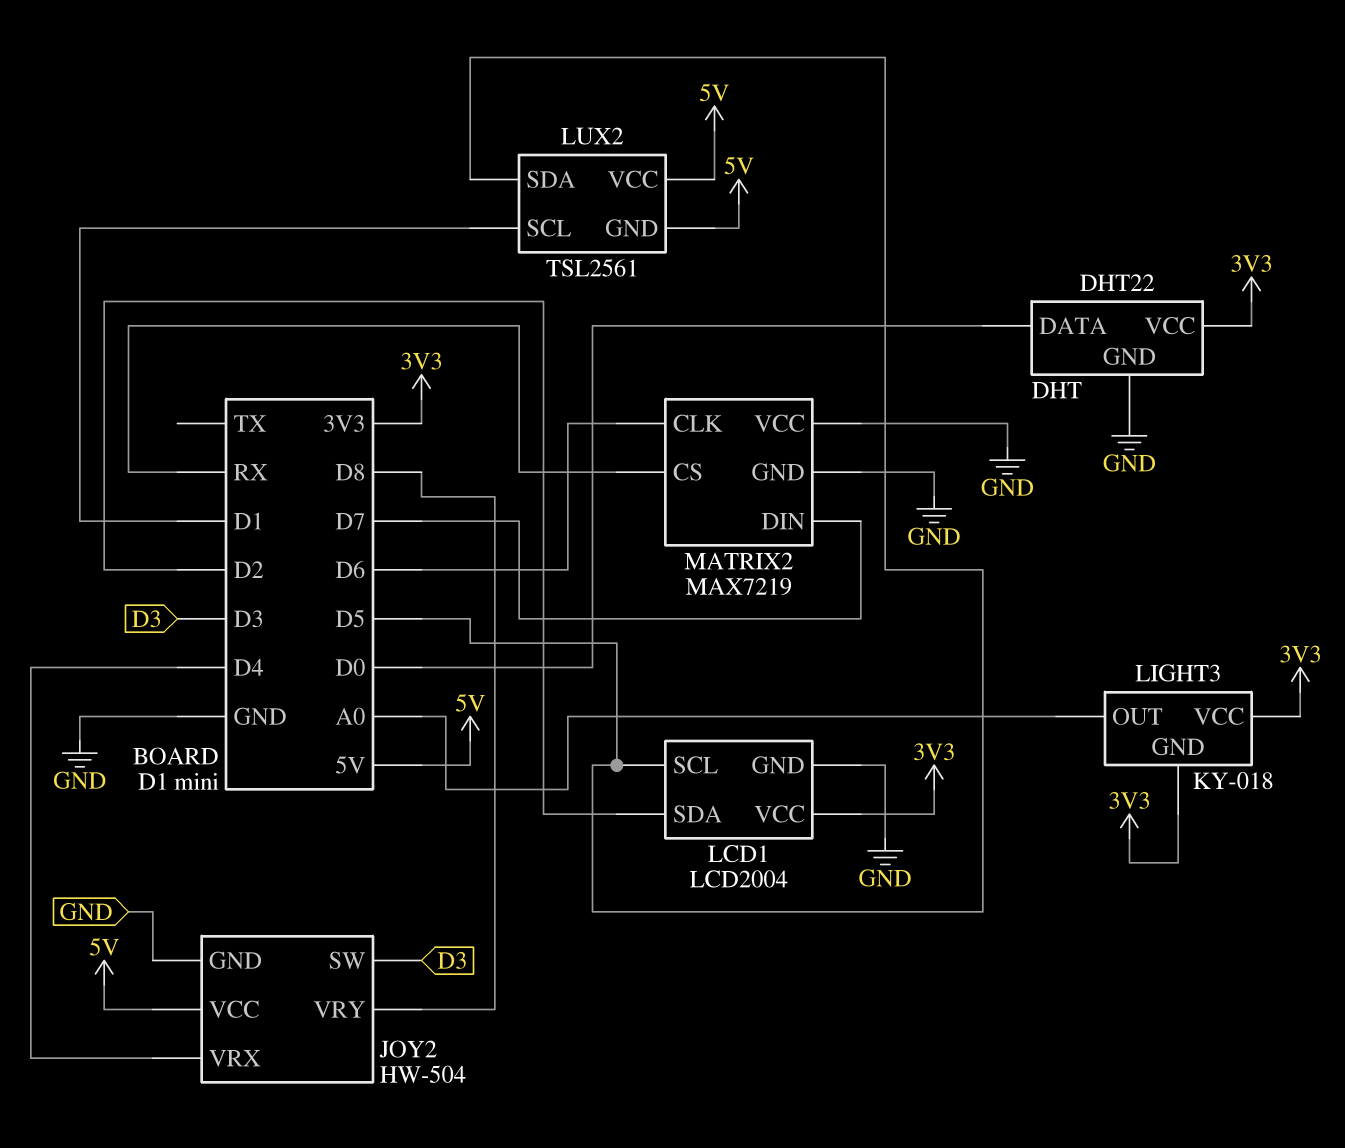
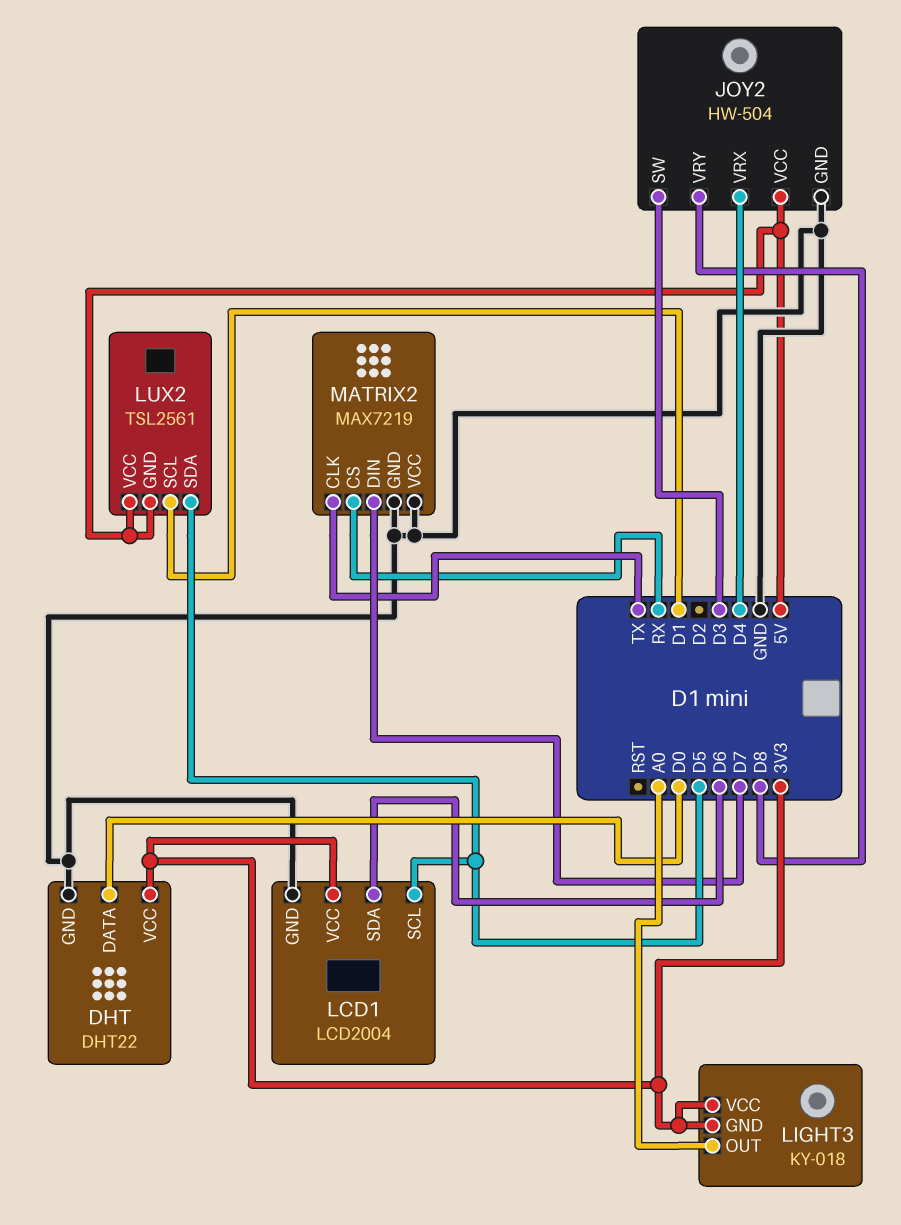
LCD1 pin SDA: D2 -> D6
MATRIX2 pin CLK: D6 -> TX

